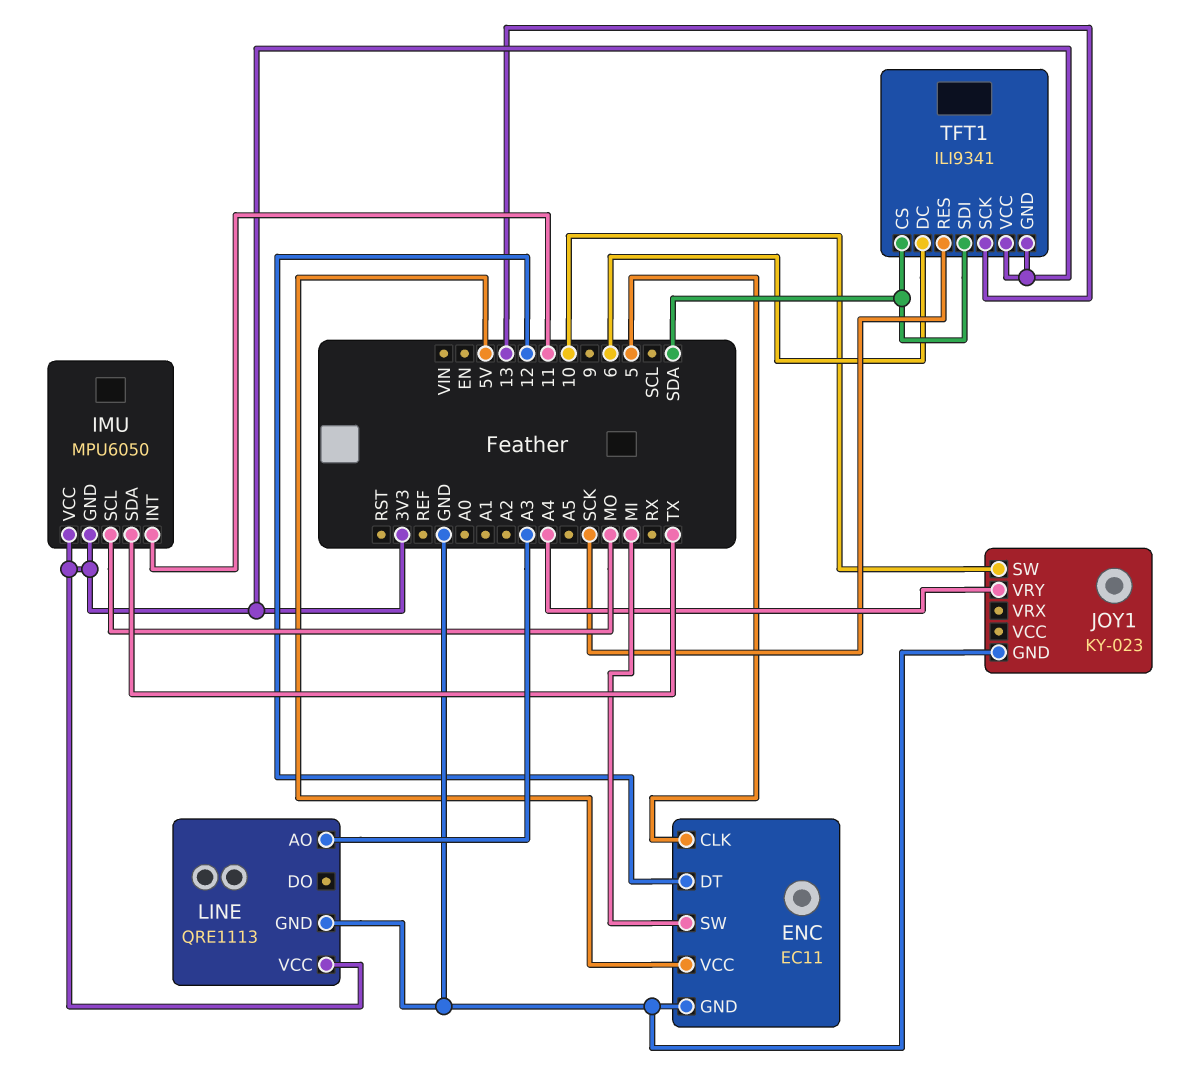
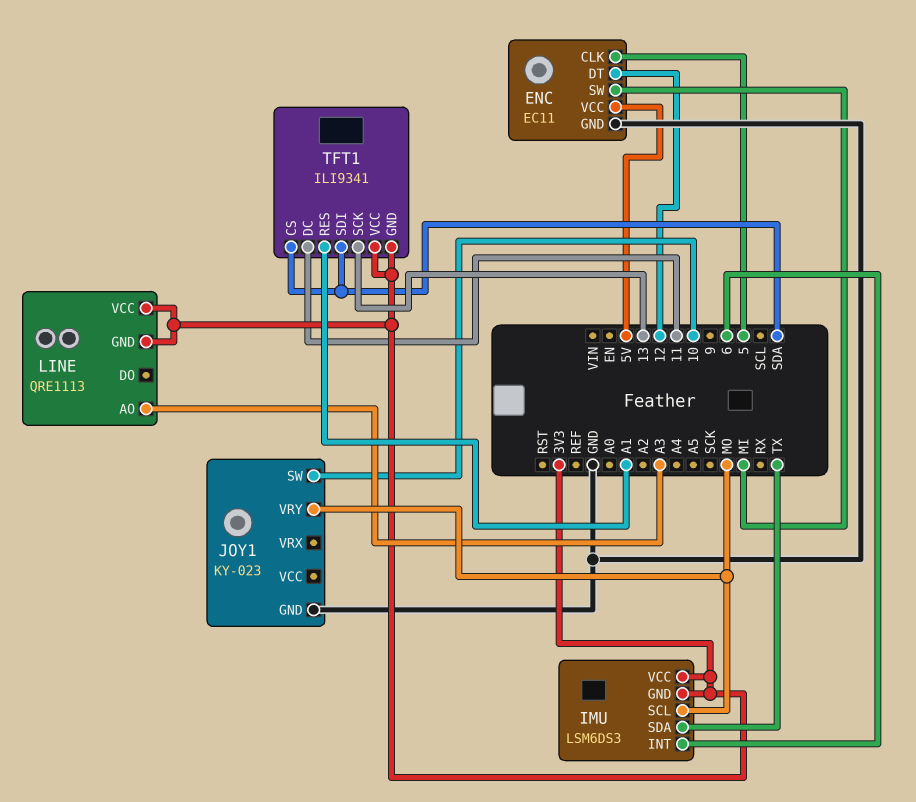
IMU: MPU6050 -> LSM6DS3
IMU pin INT: 11 -> 6
JOY1 pin VRY: A4 -> MO
LINE pin GND: GND -> 3V3
TFT1 pin DC: 6 -> 11
TFT1 pin RES: SCK -> A1

